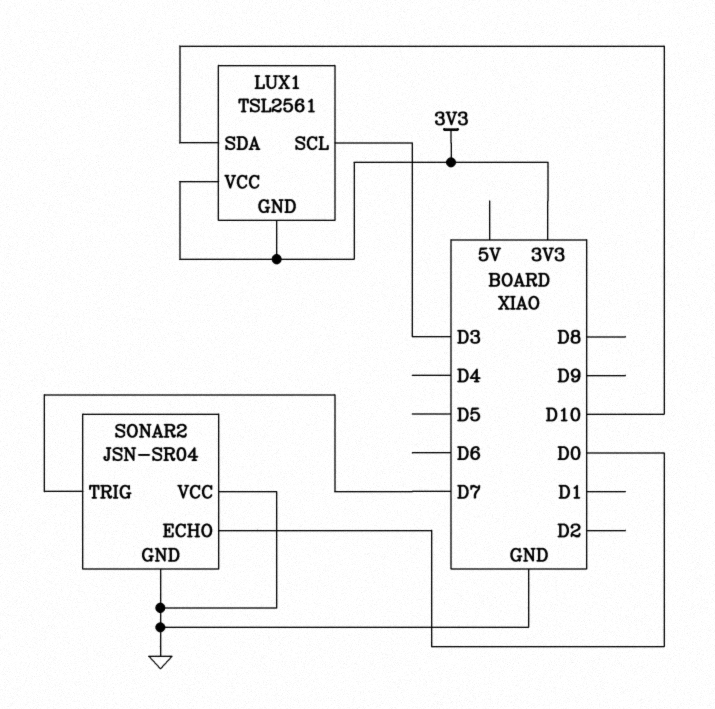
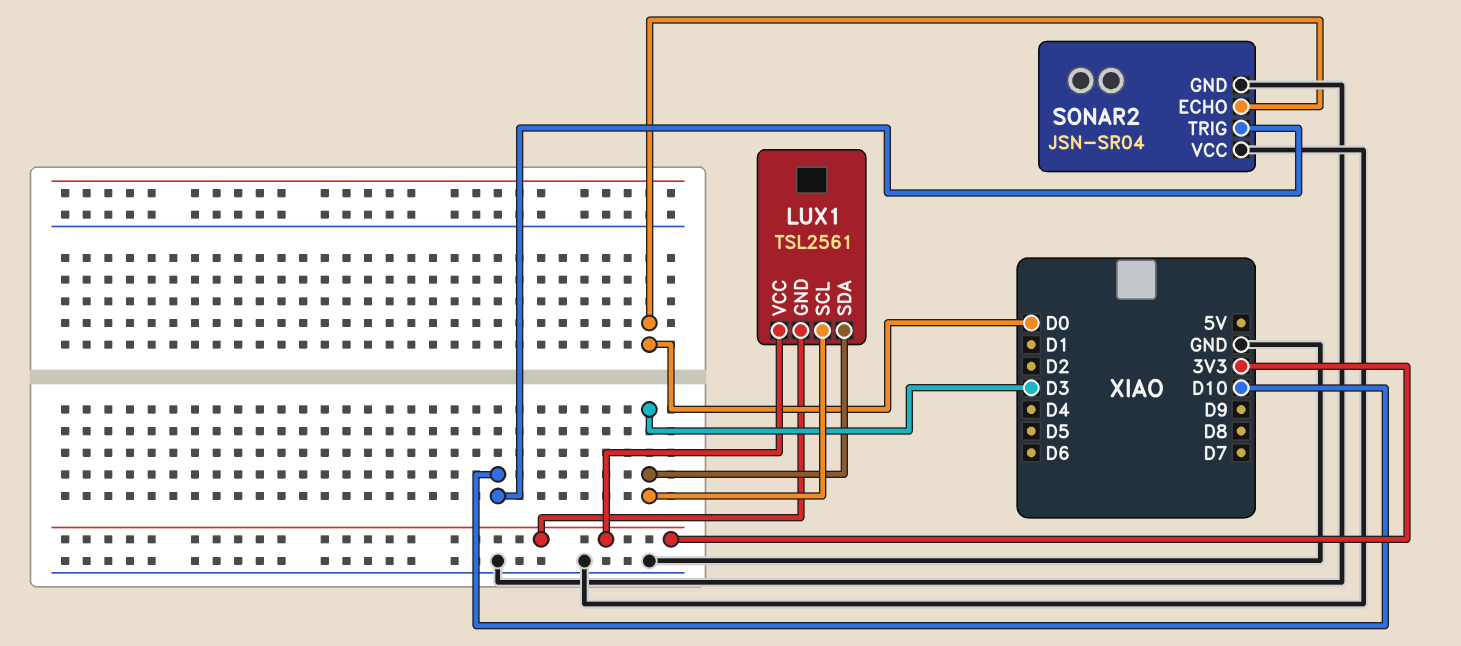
LUX1 pin SDA: D10 -> D3
SONAR2 pin TRIG: D7 -> D10

